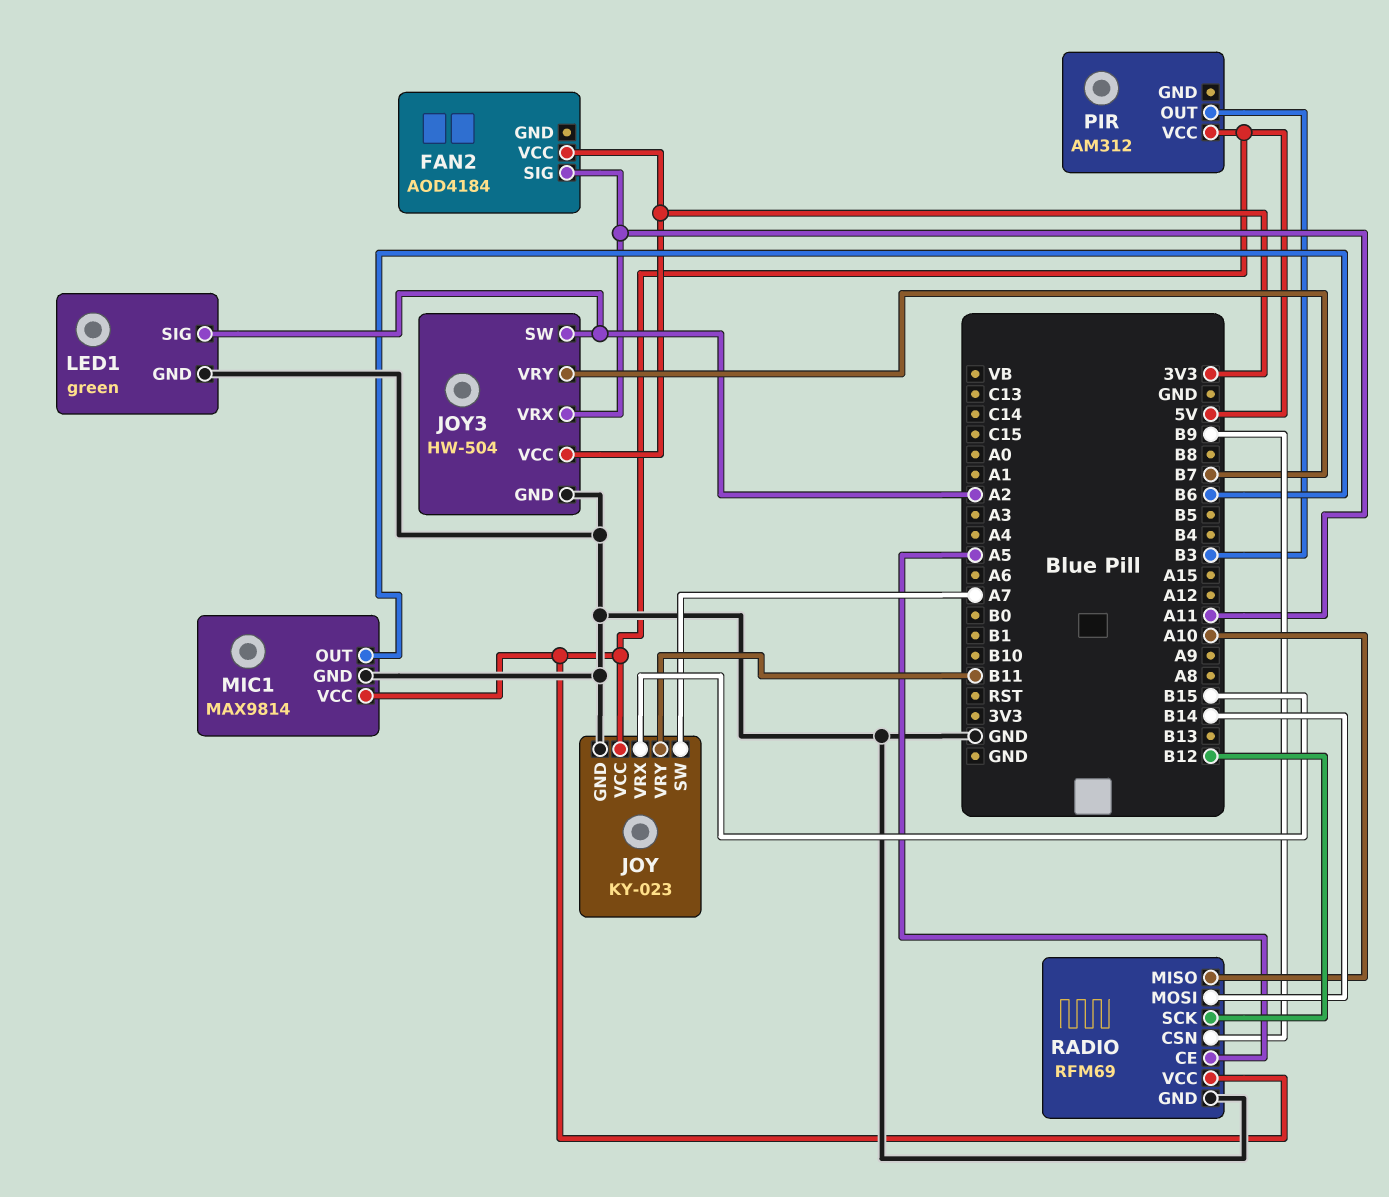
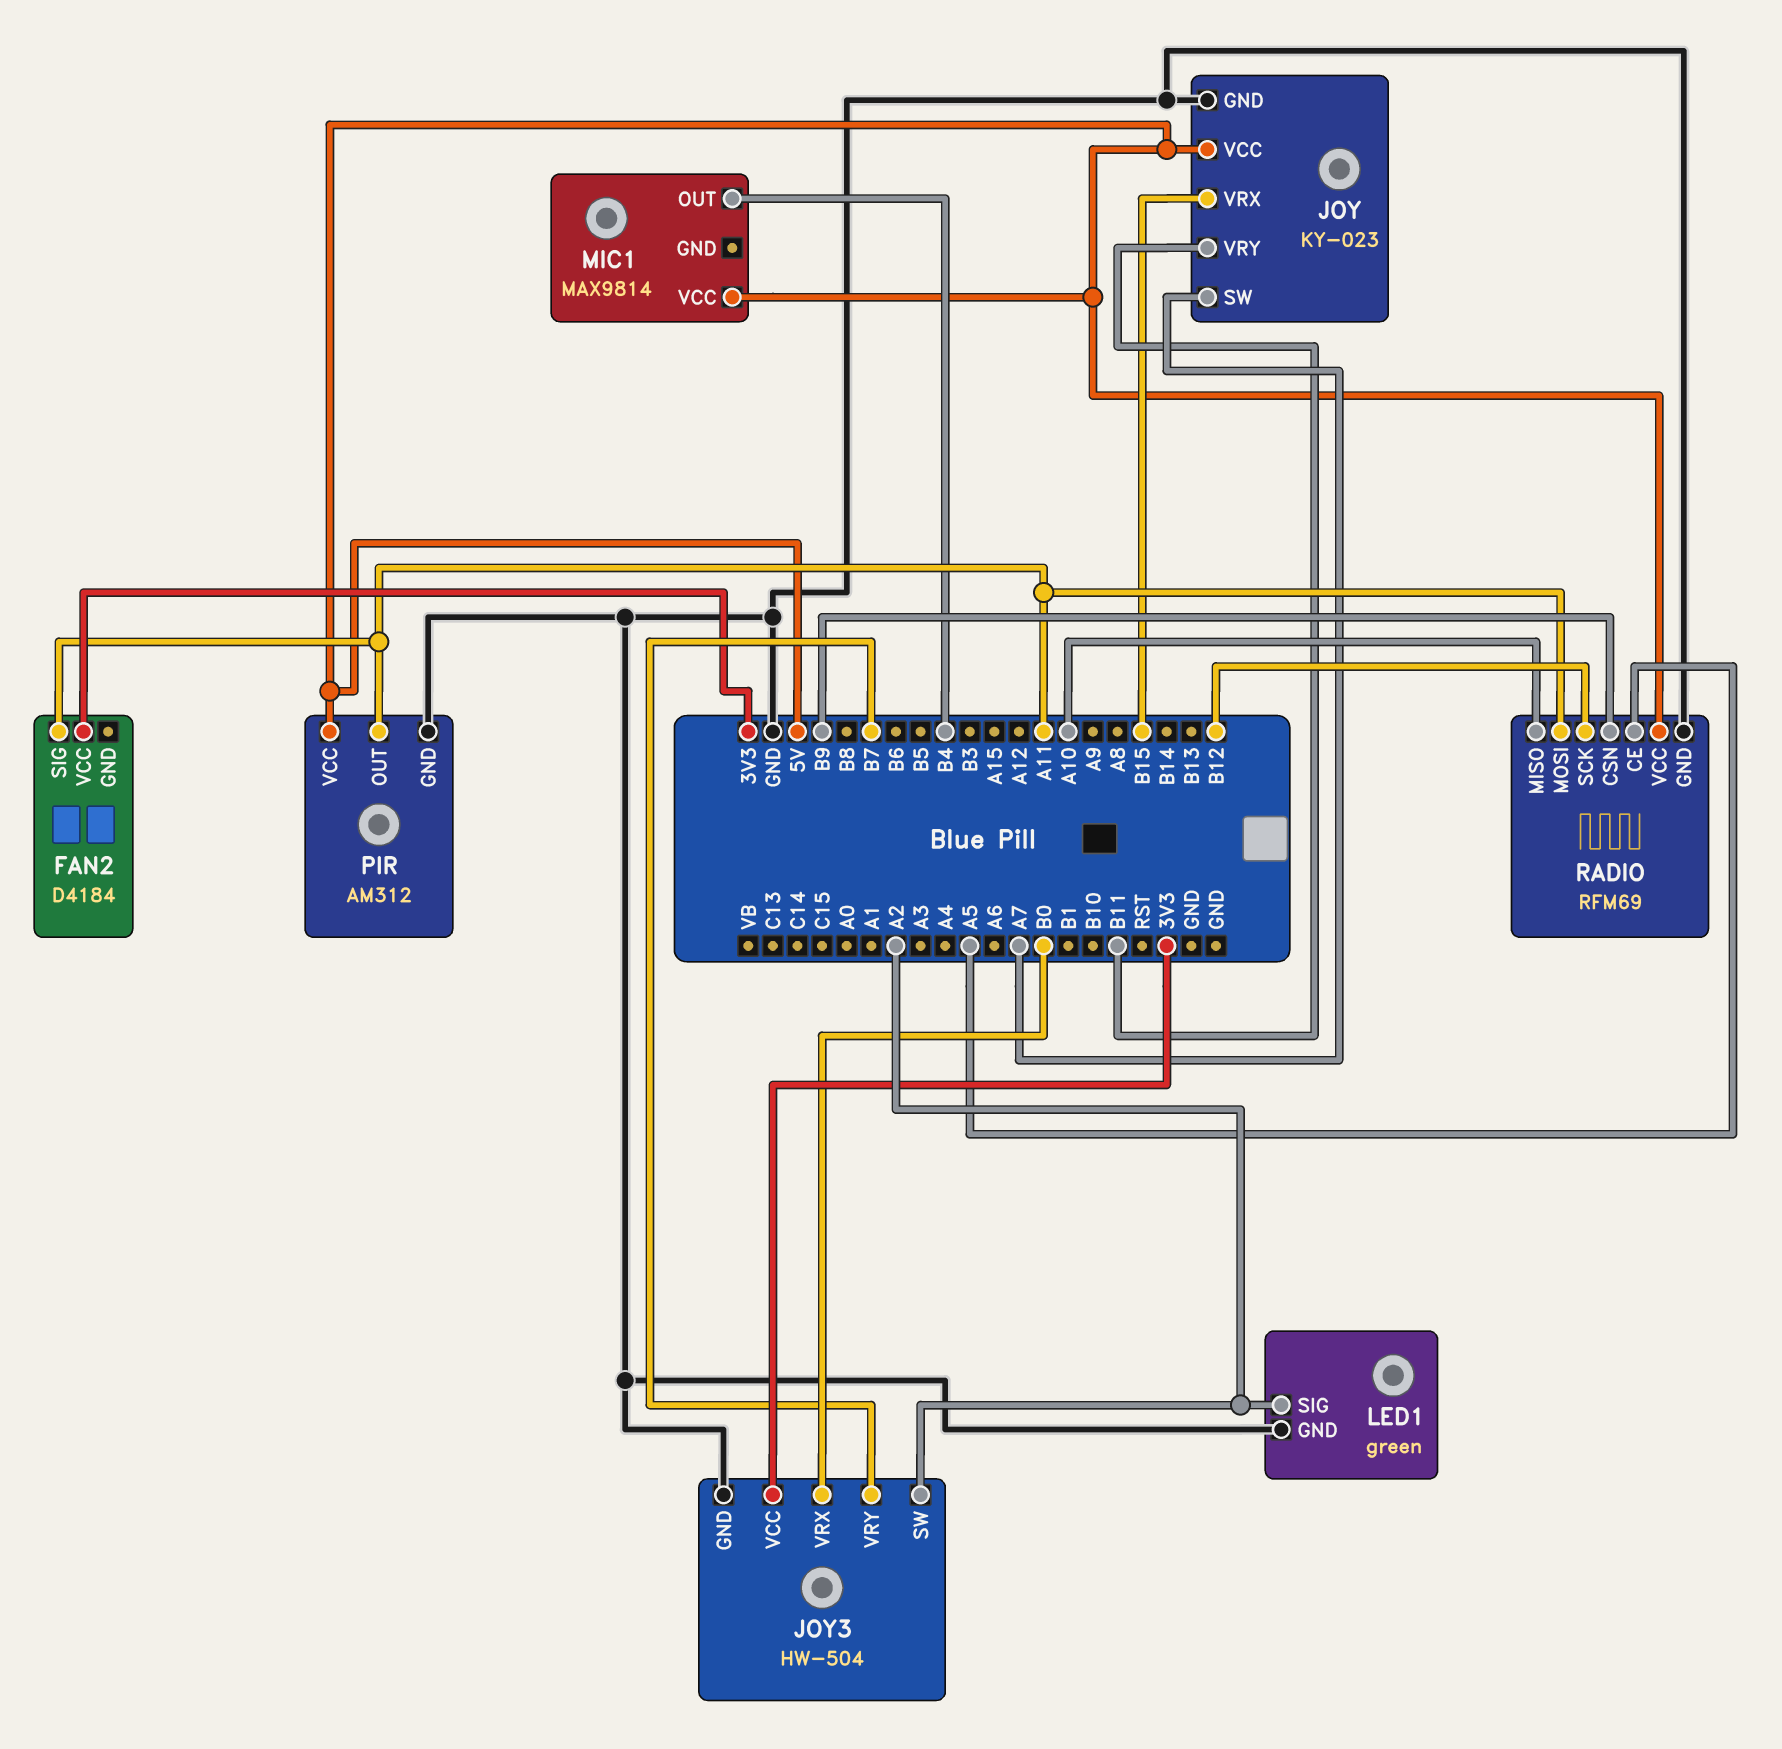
FAN2: AOD4184 -> D4184
JOY3 pin VRX: A11 -> B0
MIC1 pin GND: GND -> none
MIC1 pin OUT: B6 -> B4
PIR pin GND: none -> GND
PIR pin OUT: B3 -> A11
RADIO pin MOSI: B14 -> A11

